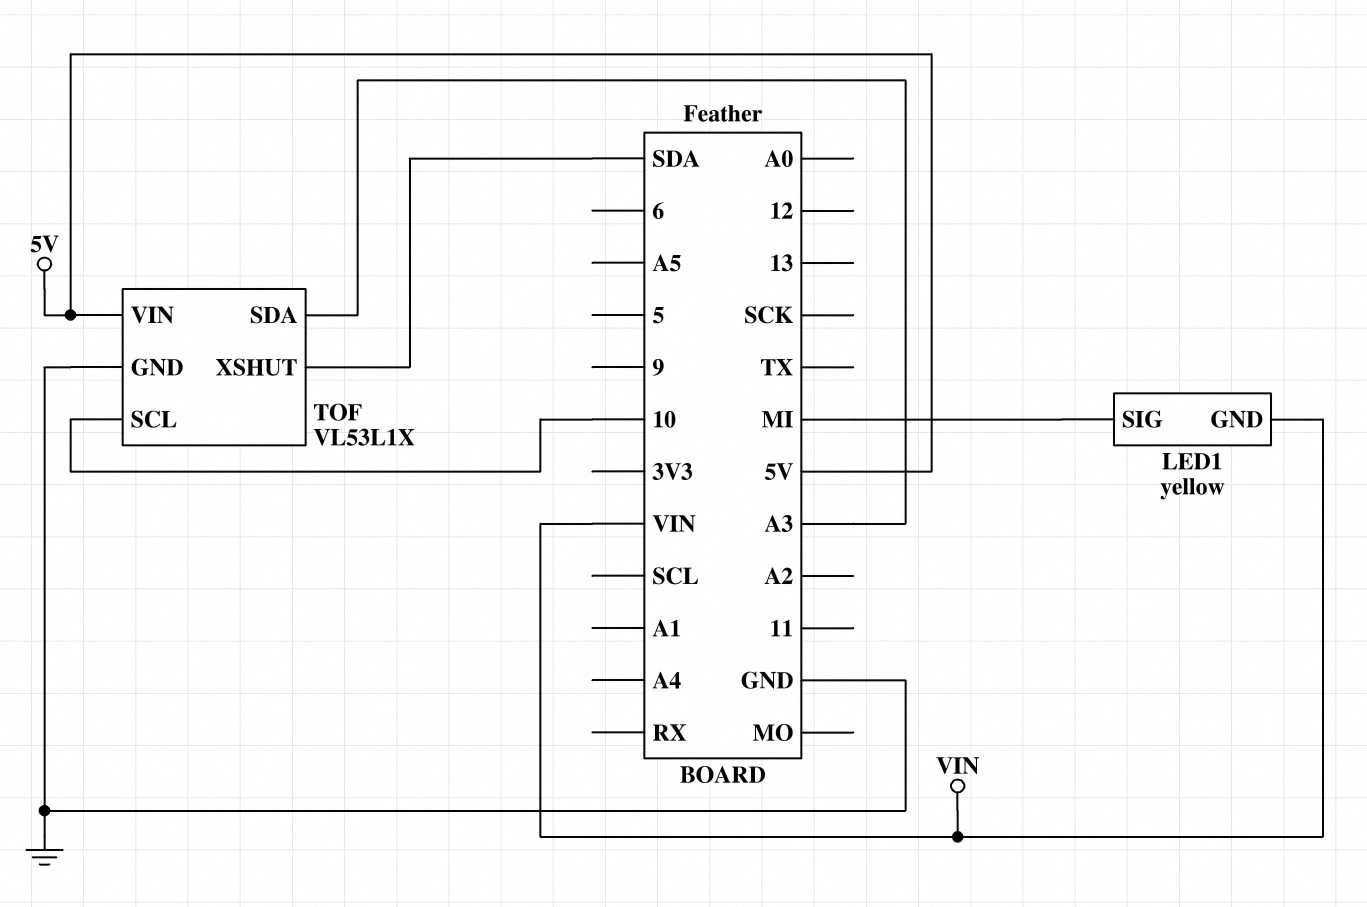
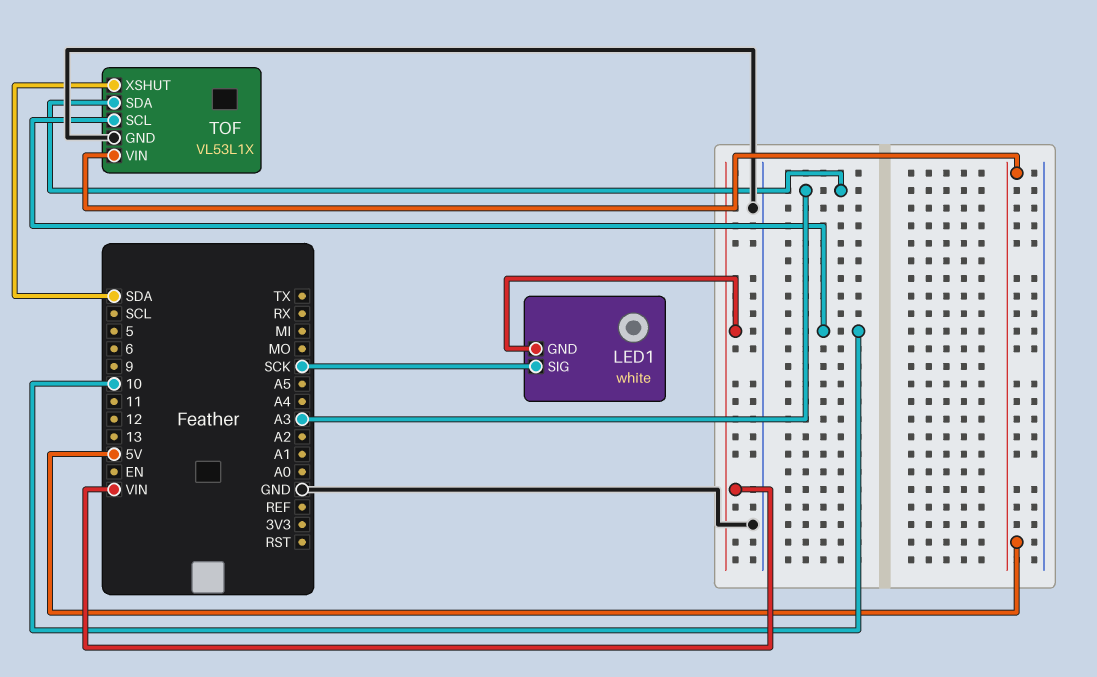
LED1: yellow -> white
LED1 pin SIG: MI -> SCK

